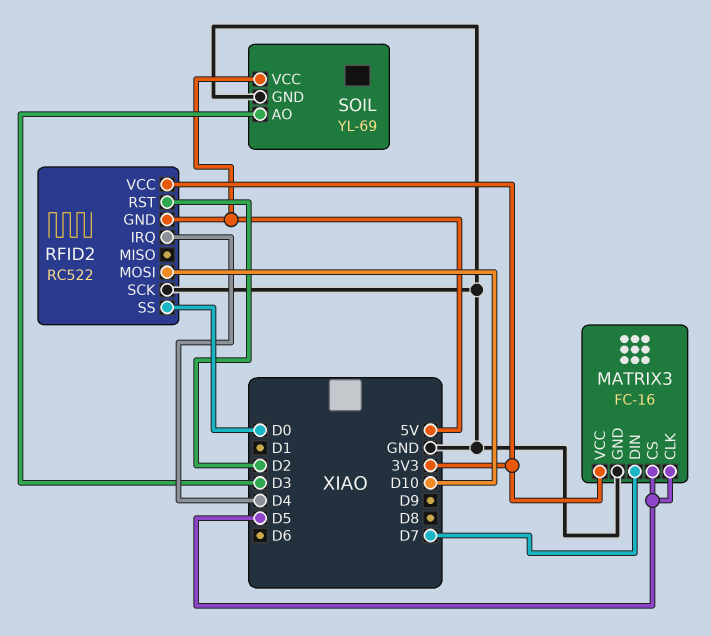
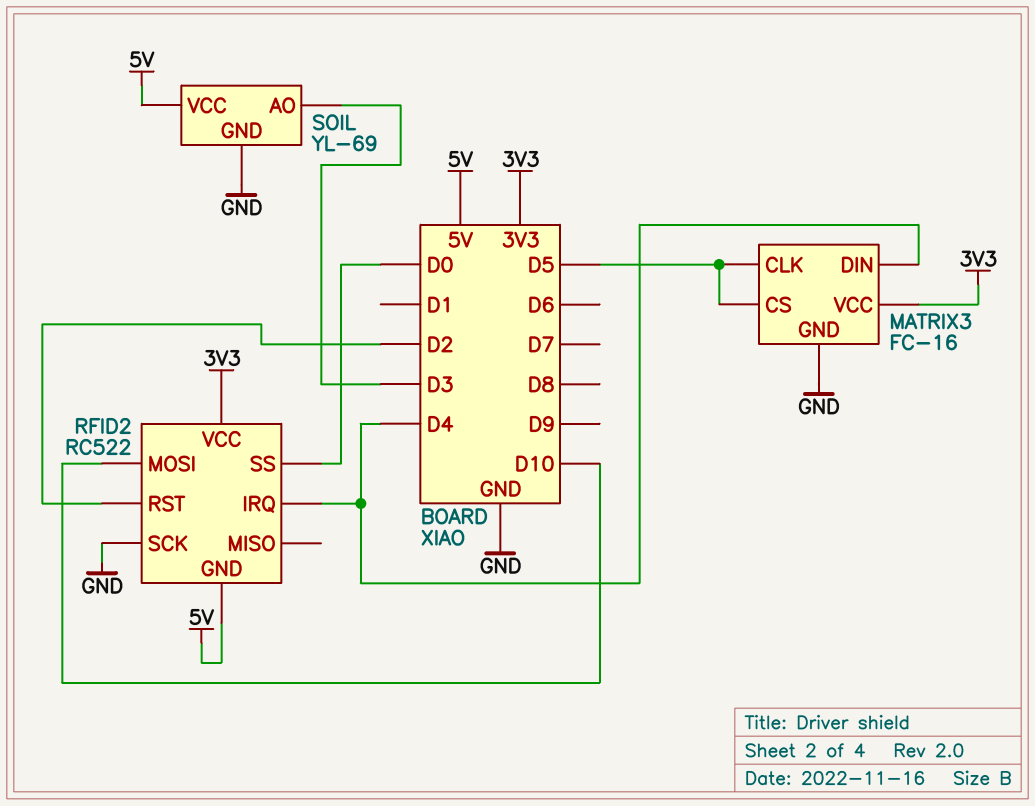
MATRIX3 pin DIN: D7 -> D4

